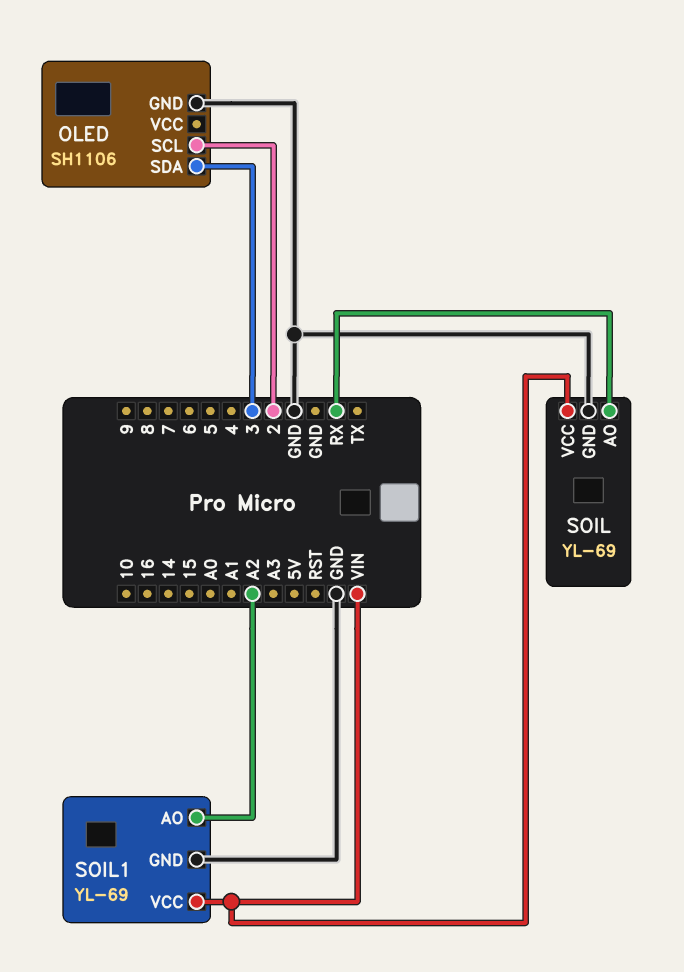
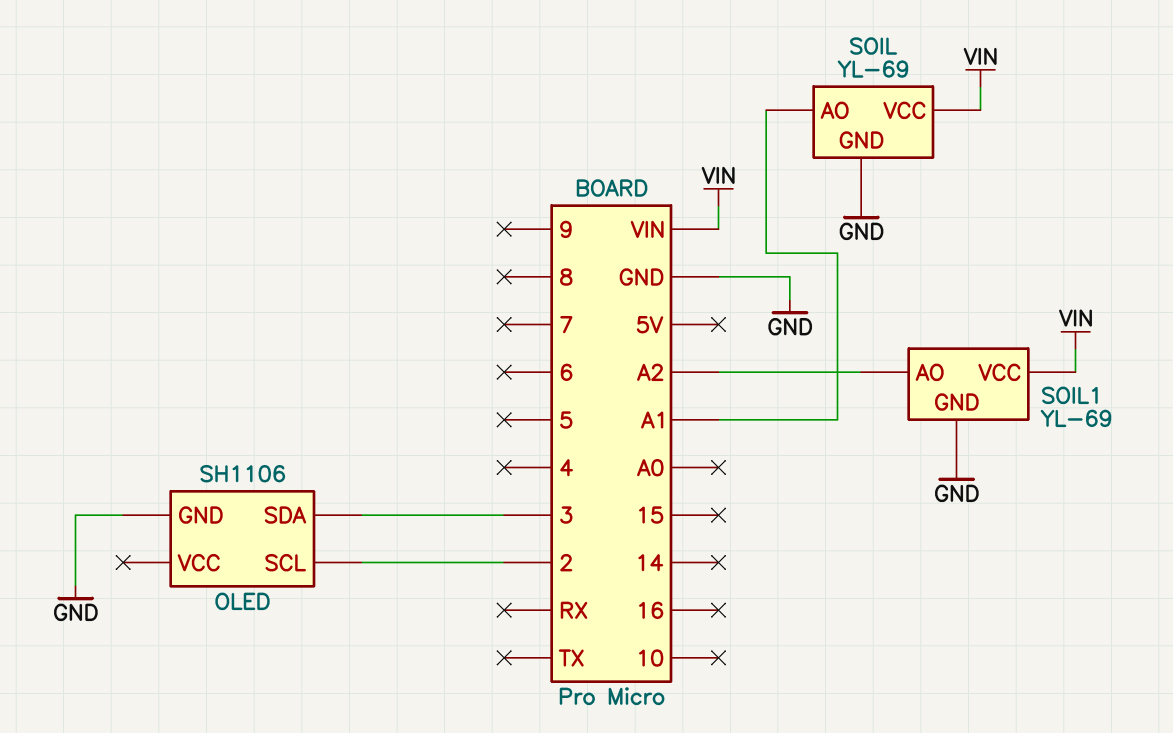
SOIL pin AO: RX -> A1

